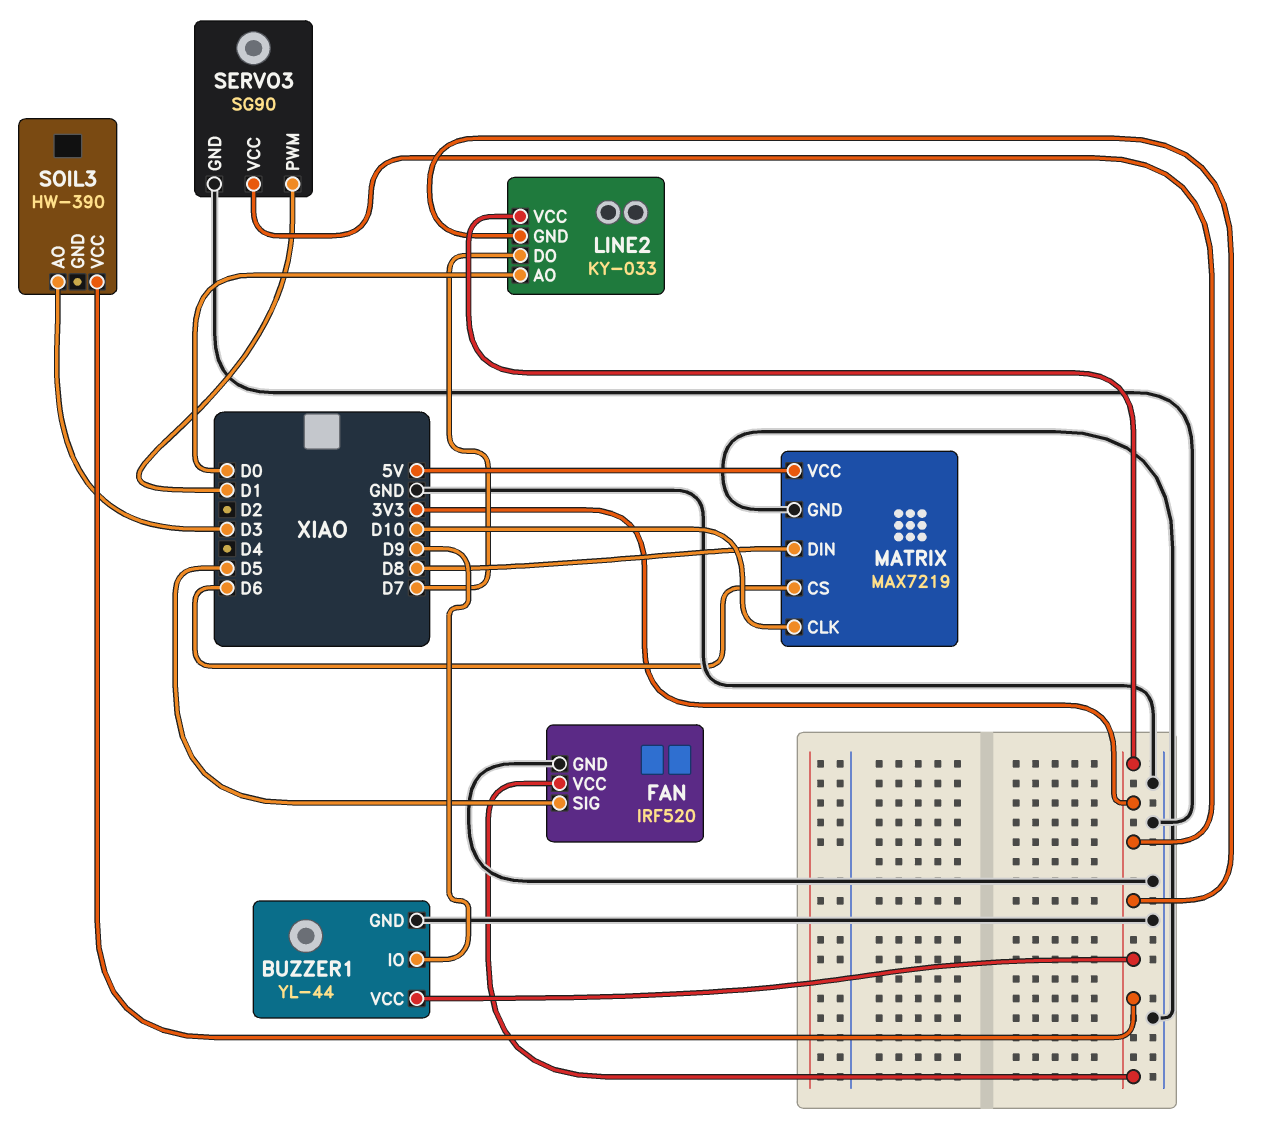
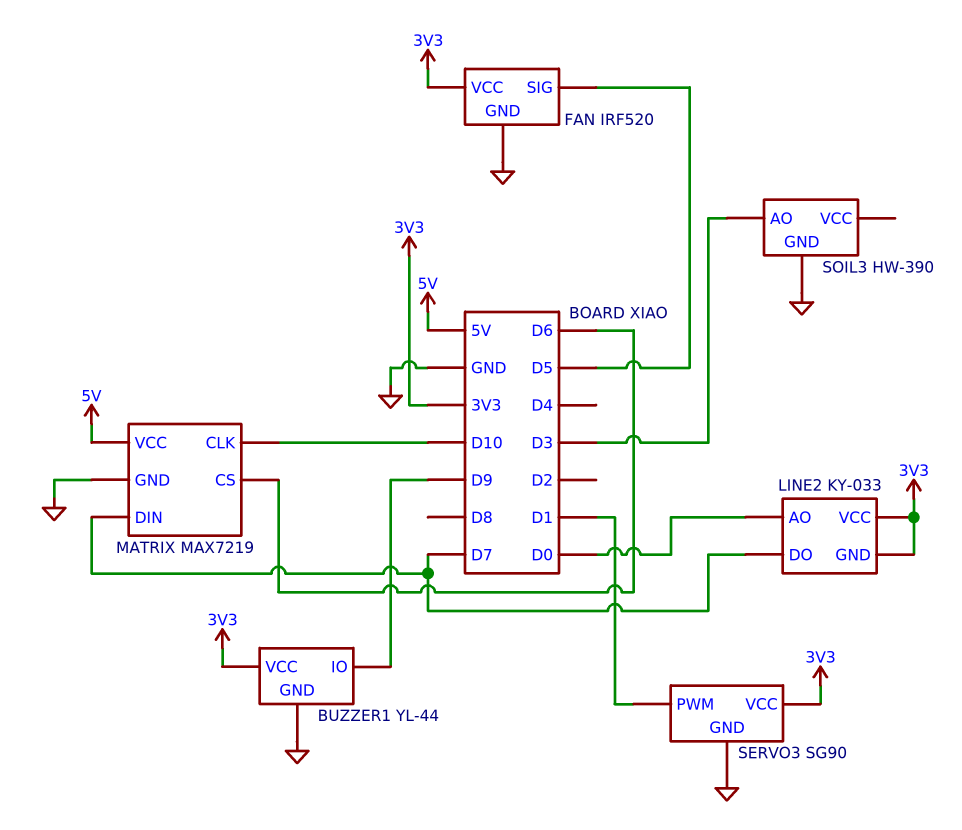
MATRIX pin DIN: D8 -> D7
SOIL3 pin GND: none -> GND
SOIL3 pin VCC: 3V3 -> none

